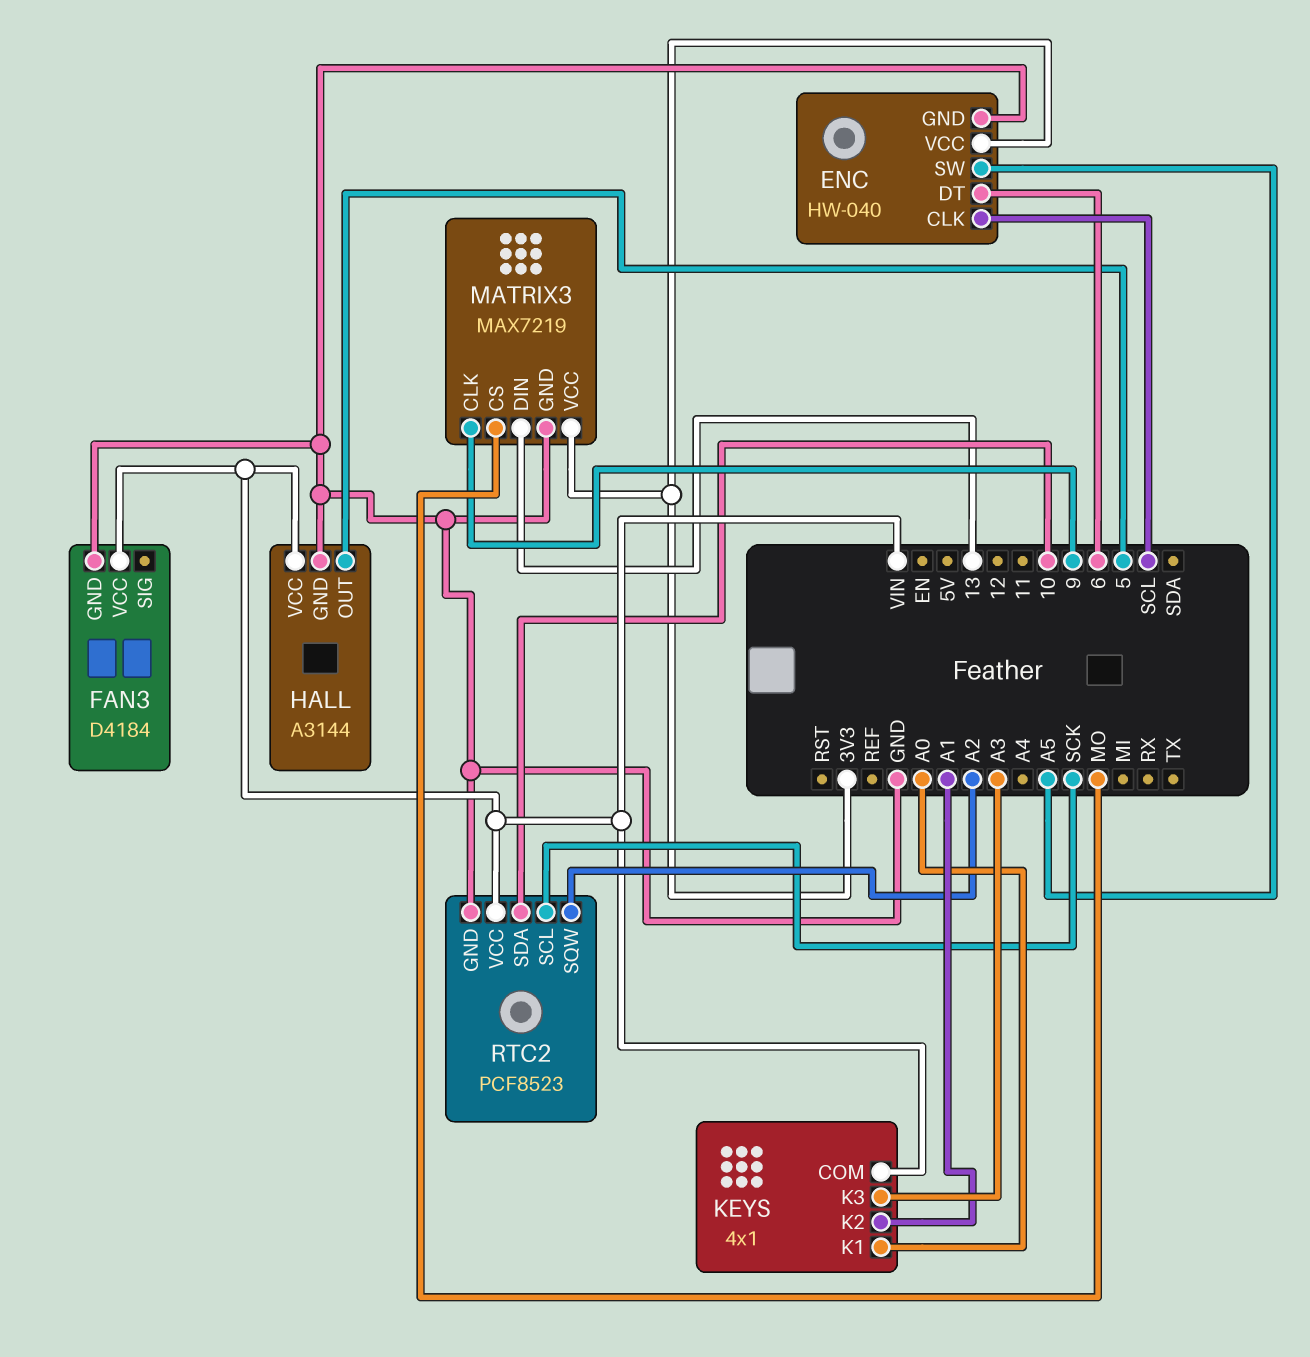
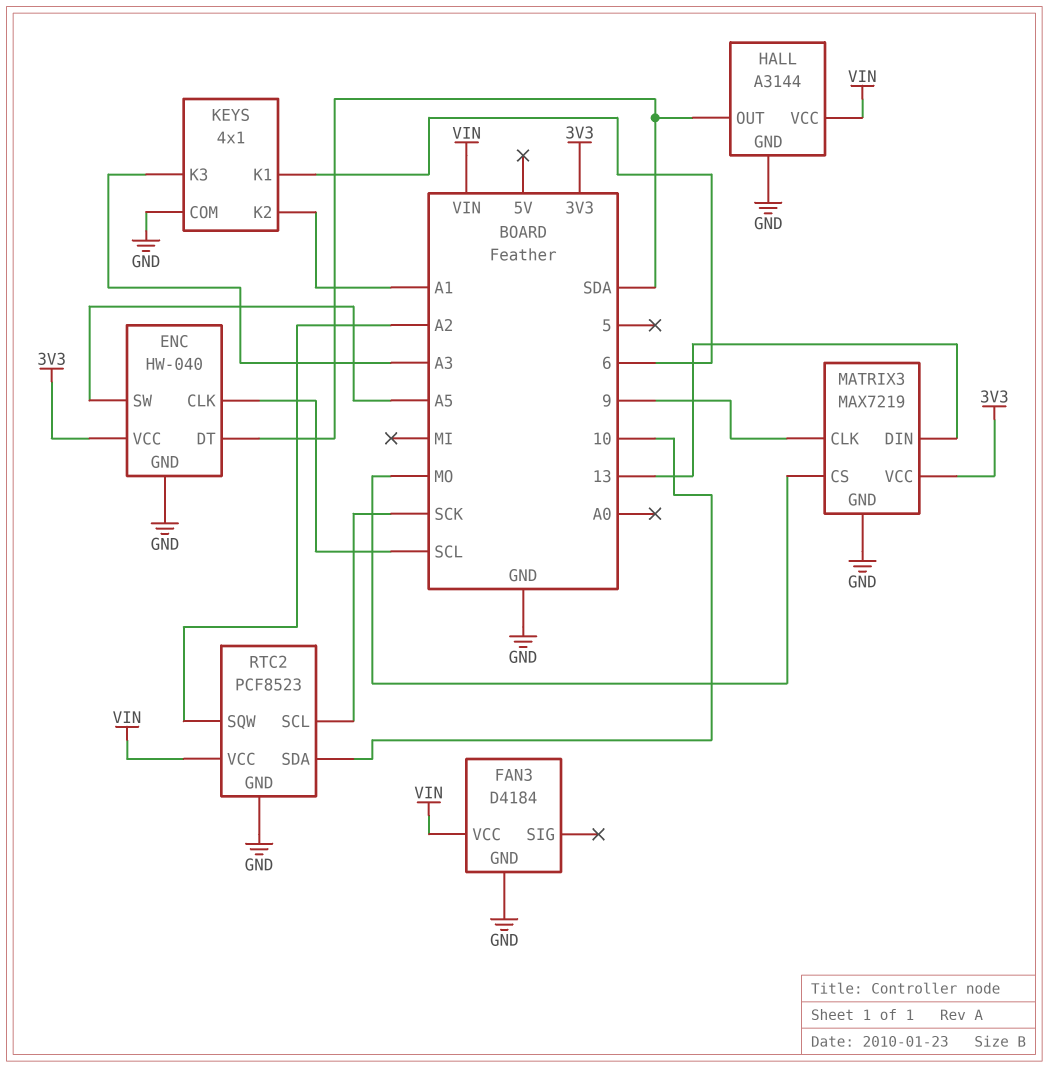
ENC pin DT: 6 -> SDA
HALL pin OUT: 5 -> SDA
KEYS pin COM: VIN -> GND
KEYS pin K1: A0 -> 6

